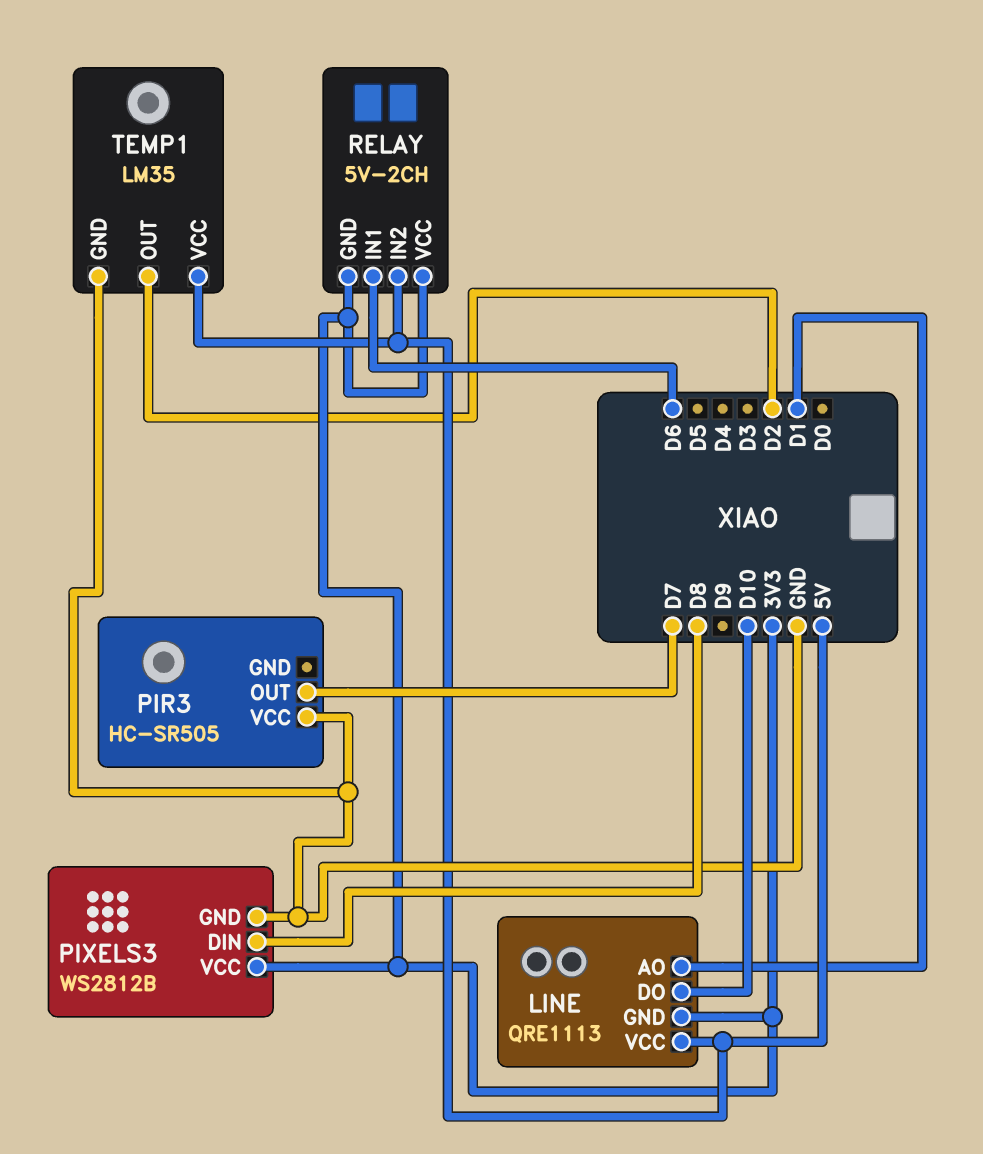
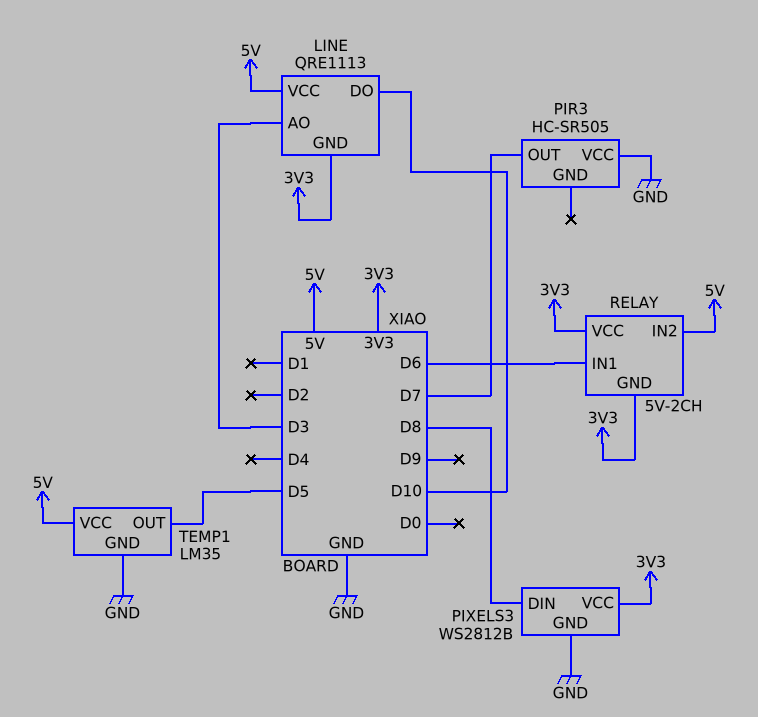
LINE pin AO: D1 -> D3
TEMP1 pin OUT: D2 -> D5

